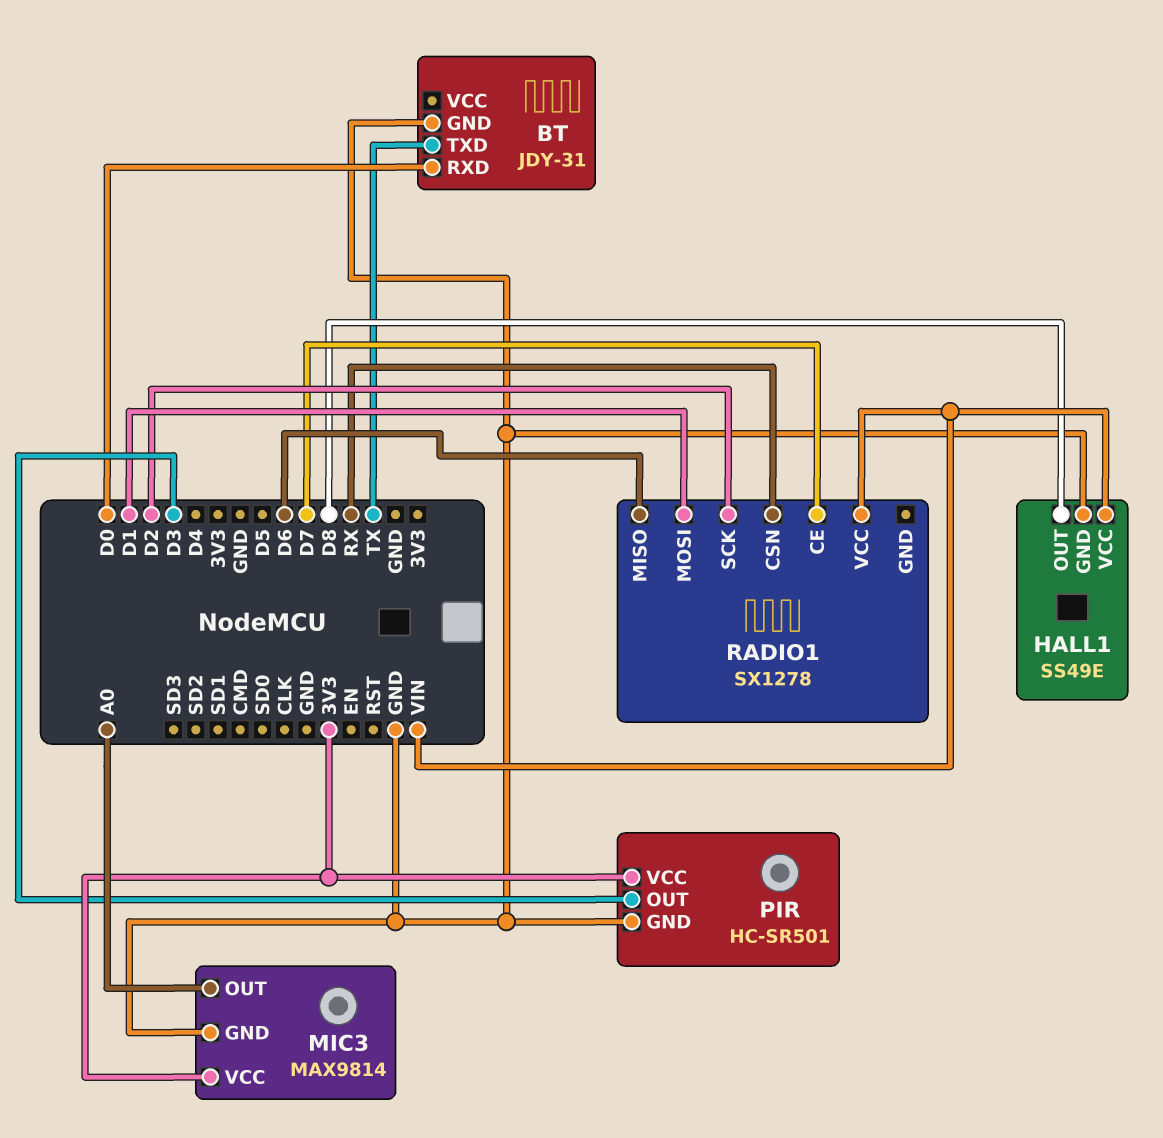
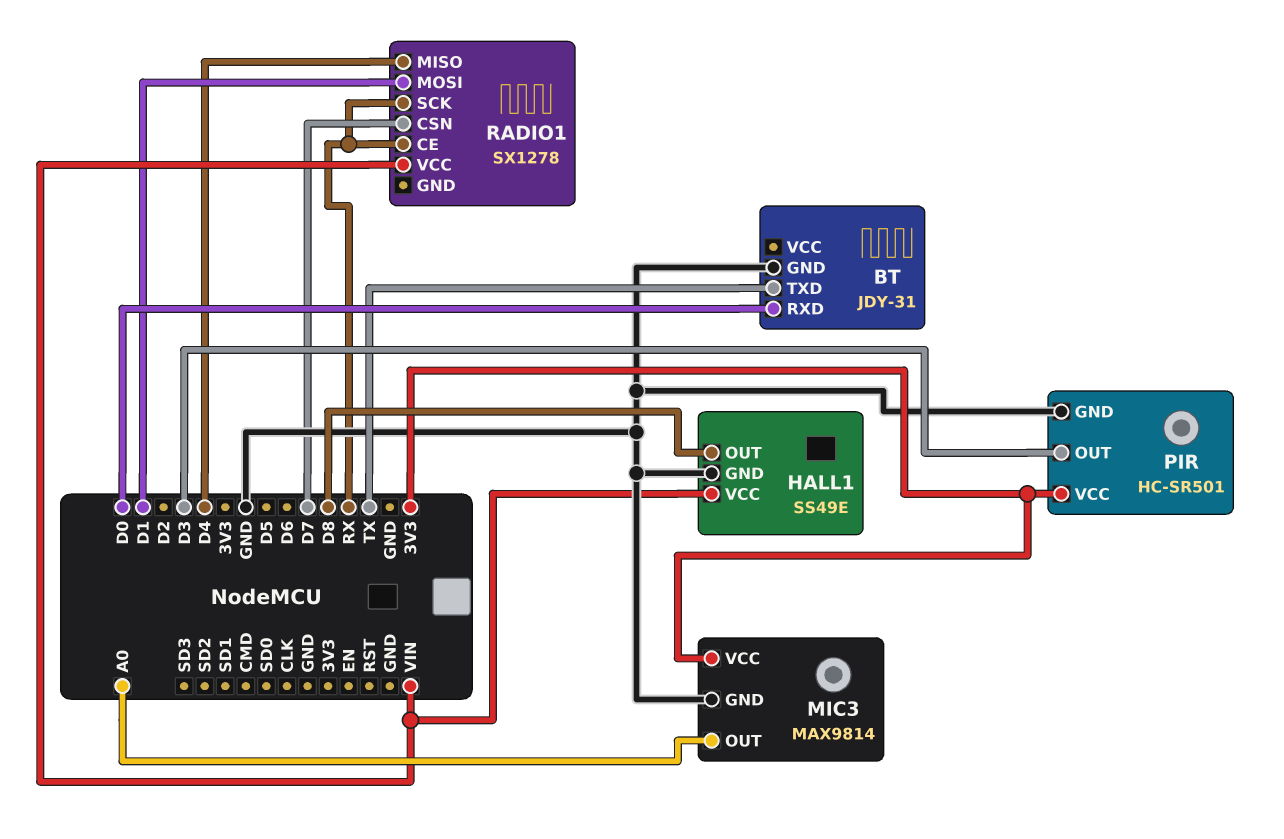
RADIO1 pin CE: D7 -> RX
RADIO1 pin CSN: RX -> D7
RADIO1 pin MISO: D6 -> D4
RADIO1 pin SCK: D2 -> RX

